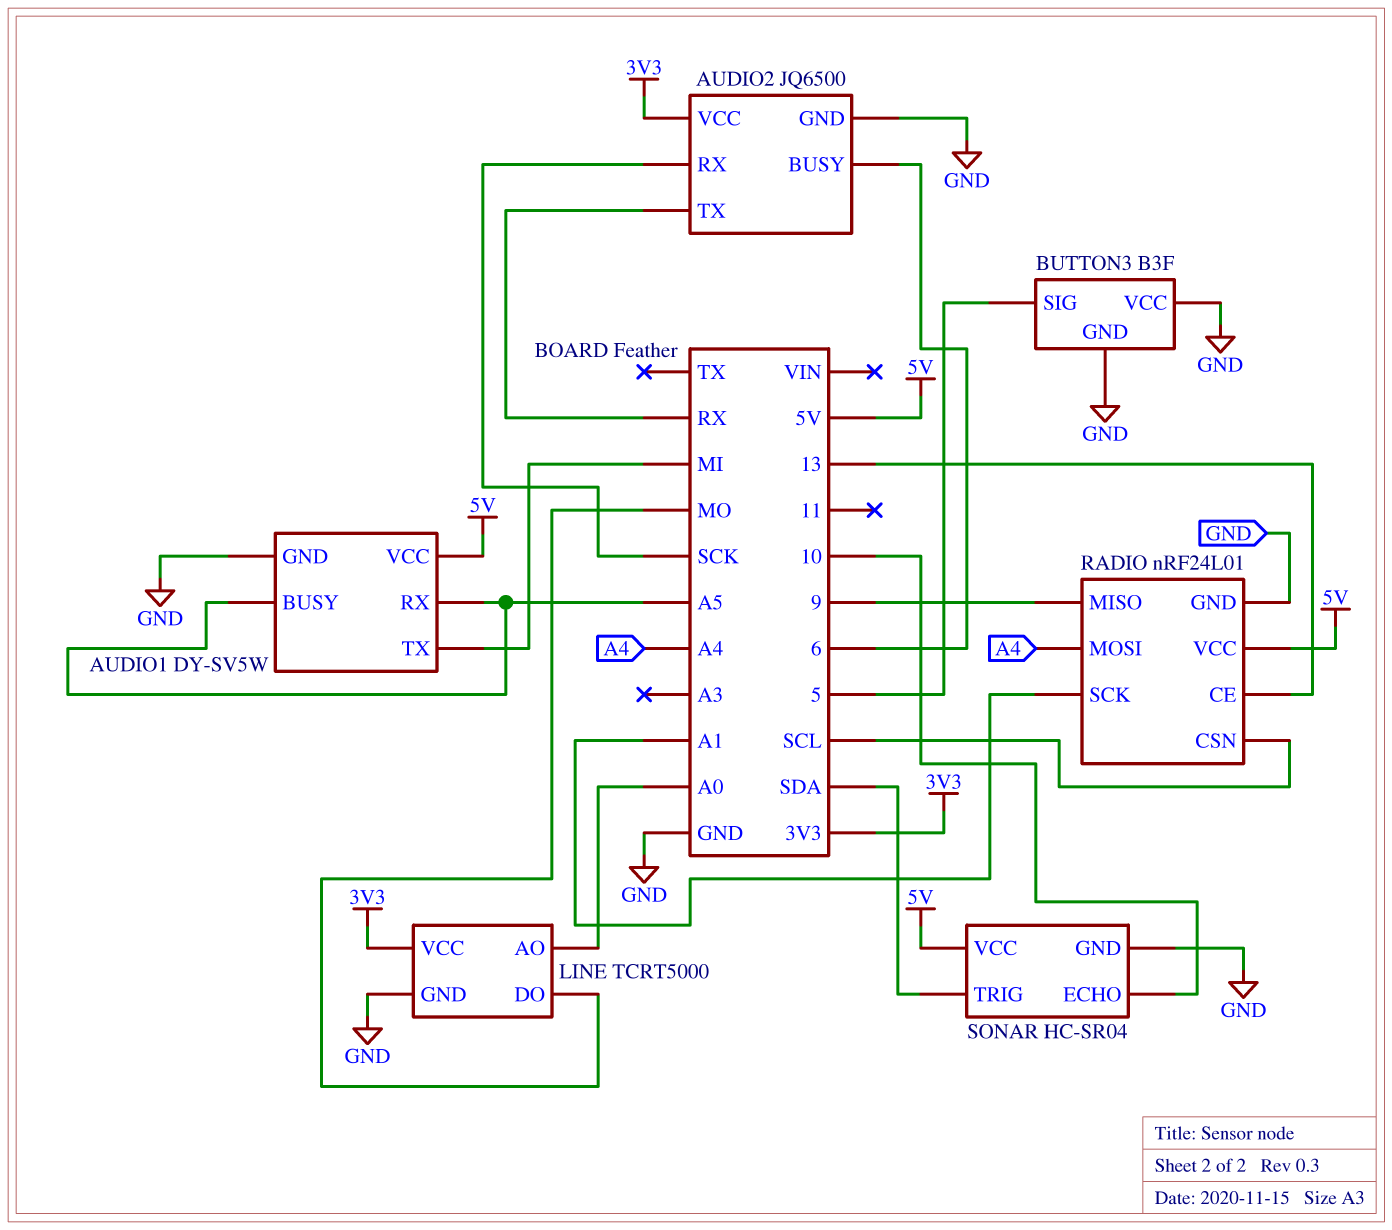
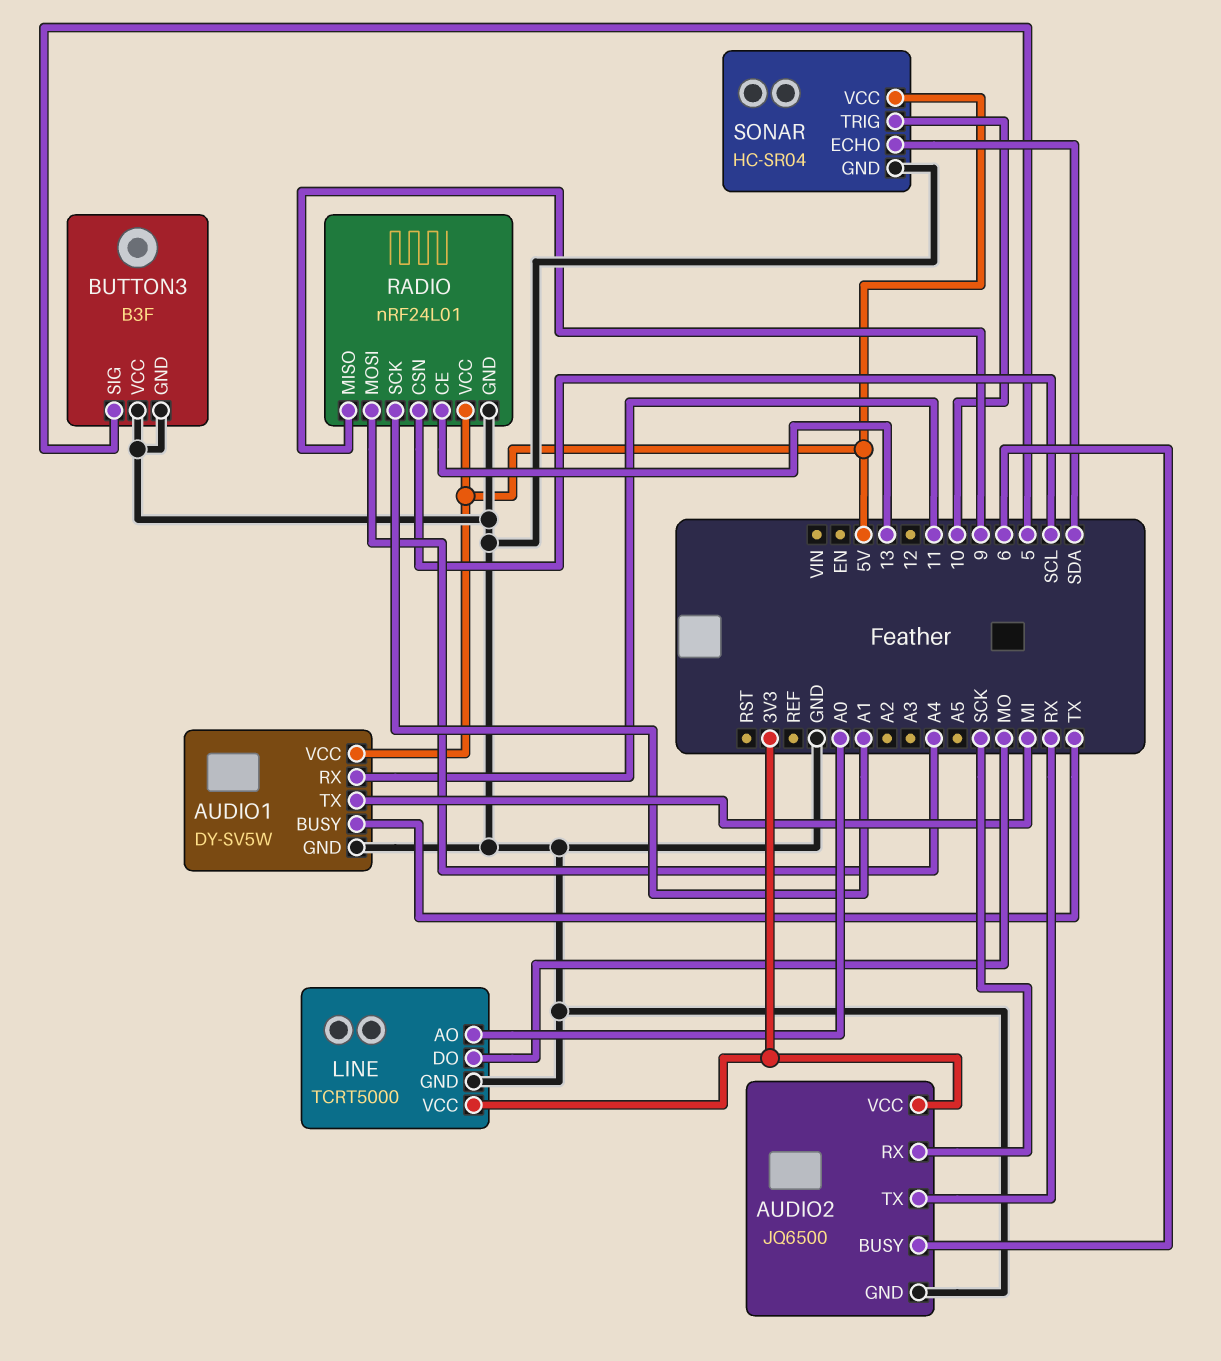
AUDIO1 pin BUSY: A5 -> TX
AUDIO1 pin RX: A5 -> 11
SONAR pin ECHO: 10 -> SDA
SONAR pin TRIG: SDA -> 10

